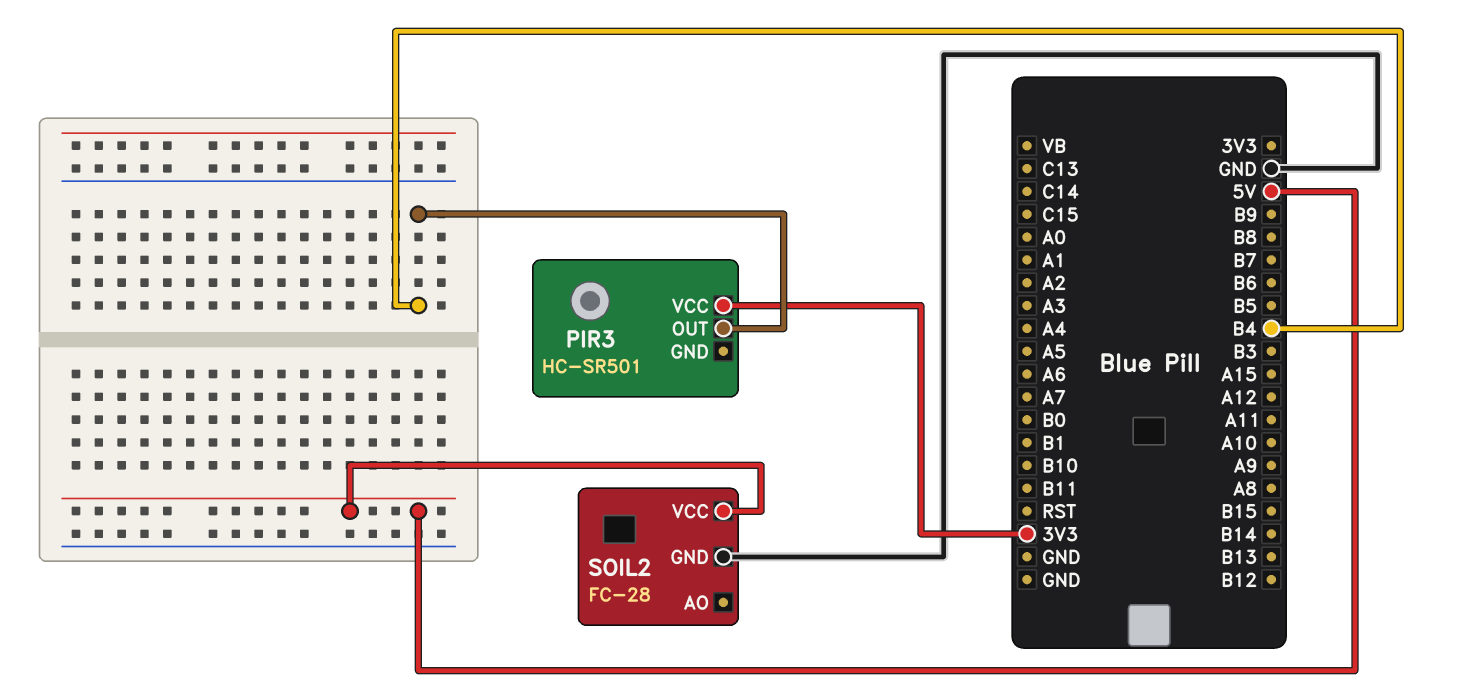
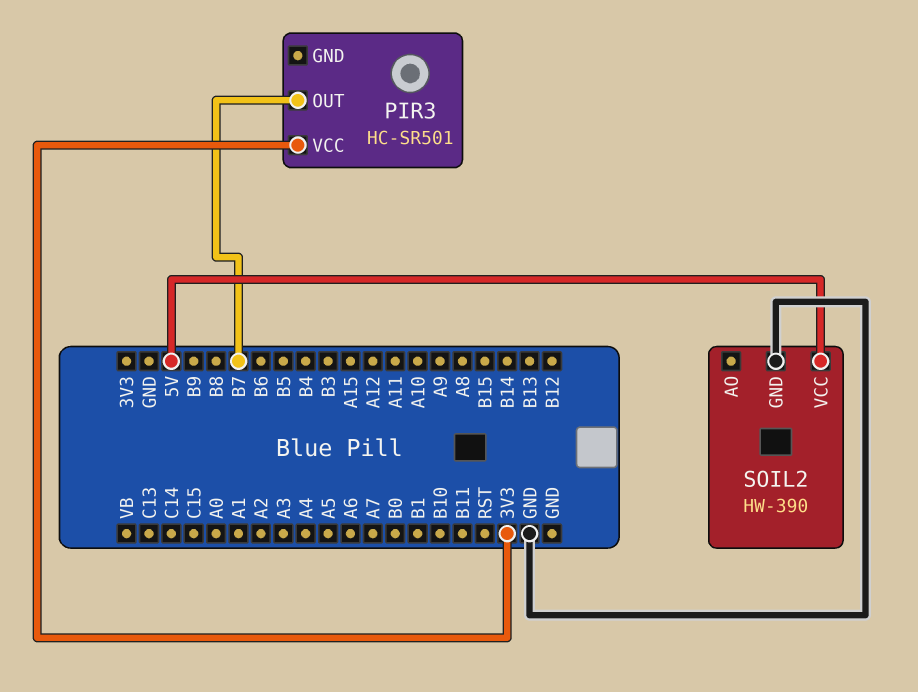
PIR3 pin OUT: B4 -> B7
SOIL2: FC-28 -> HW-390

